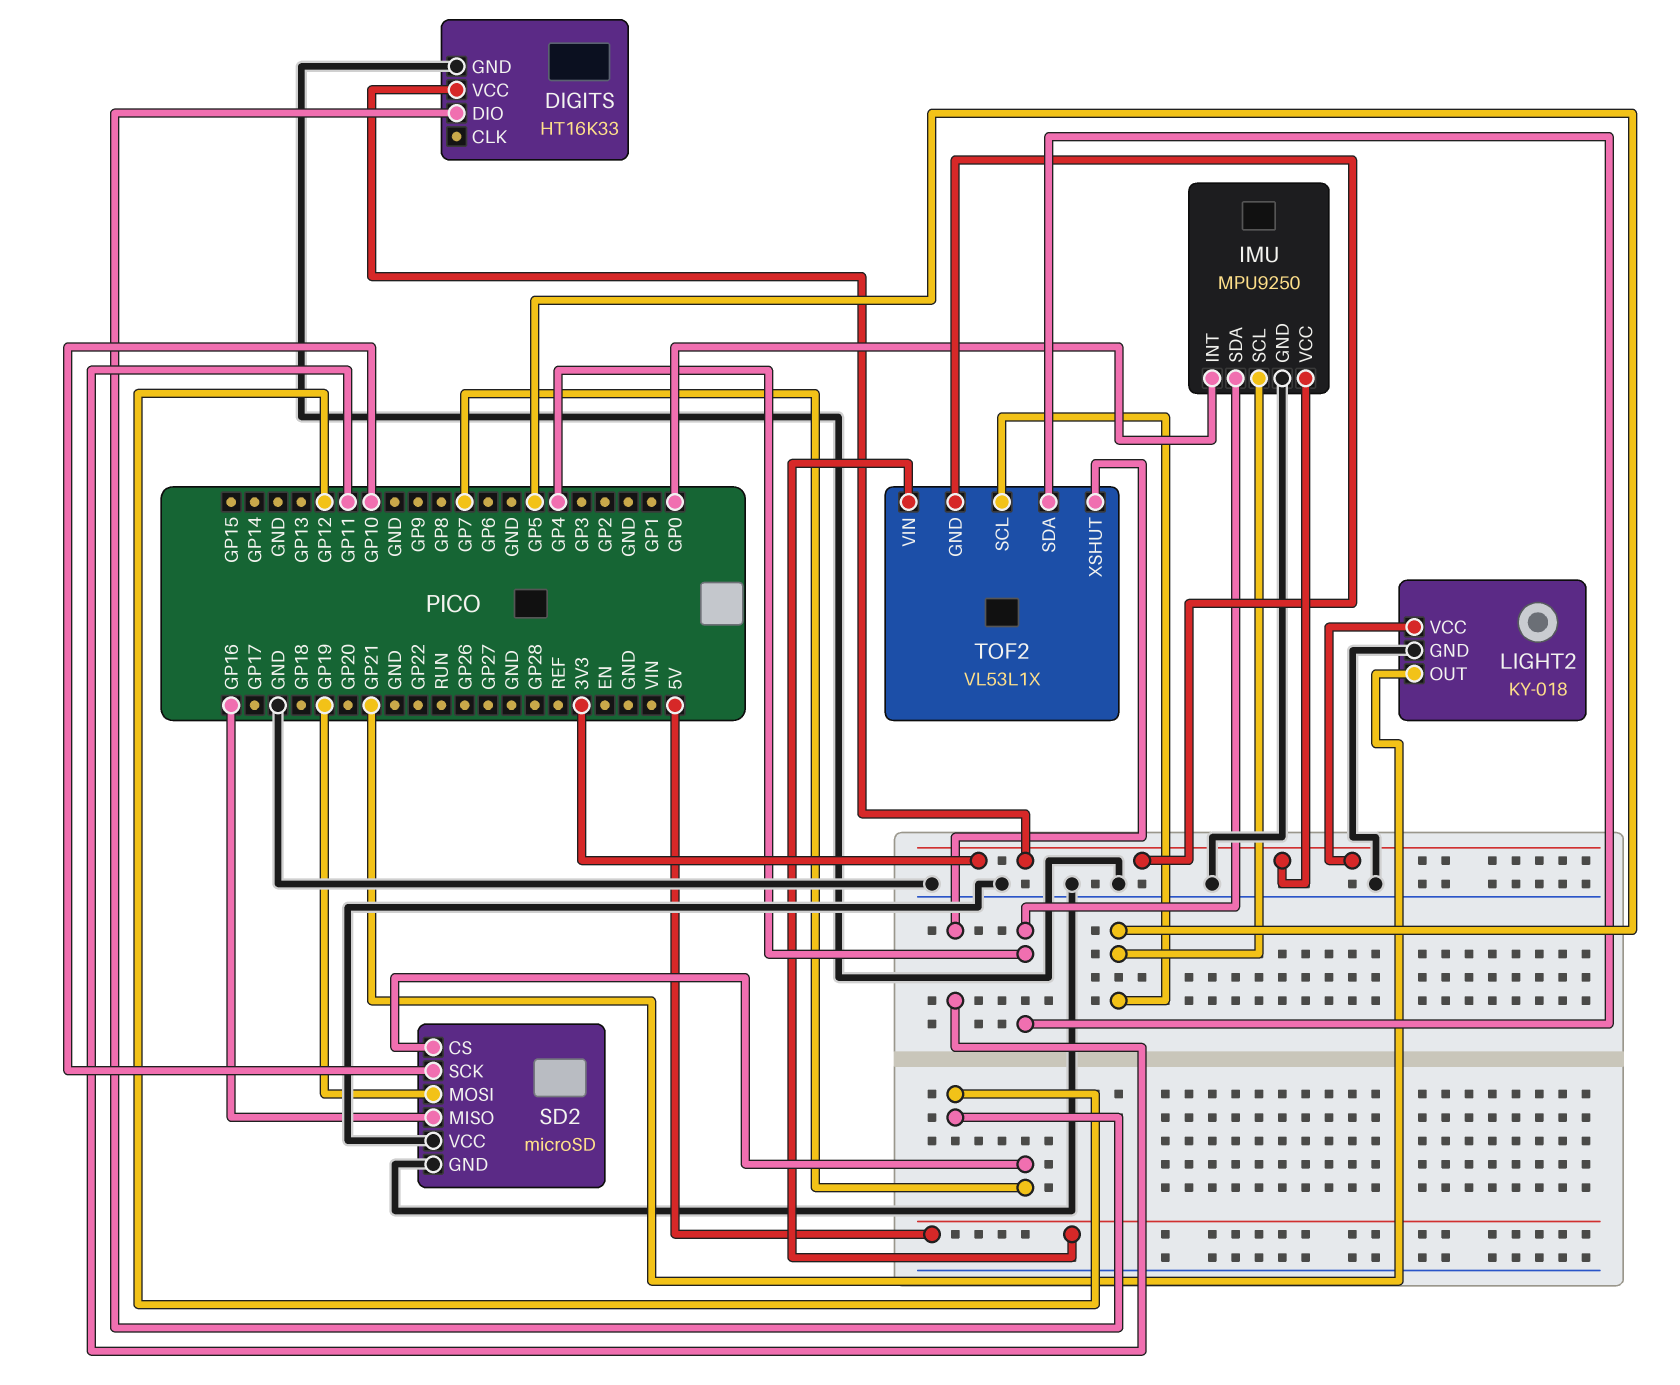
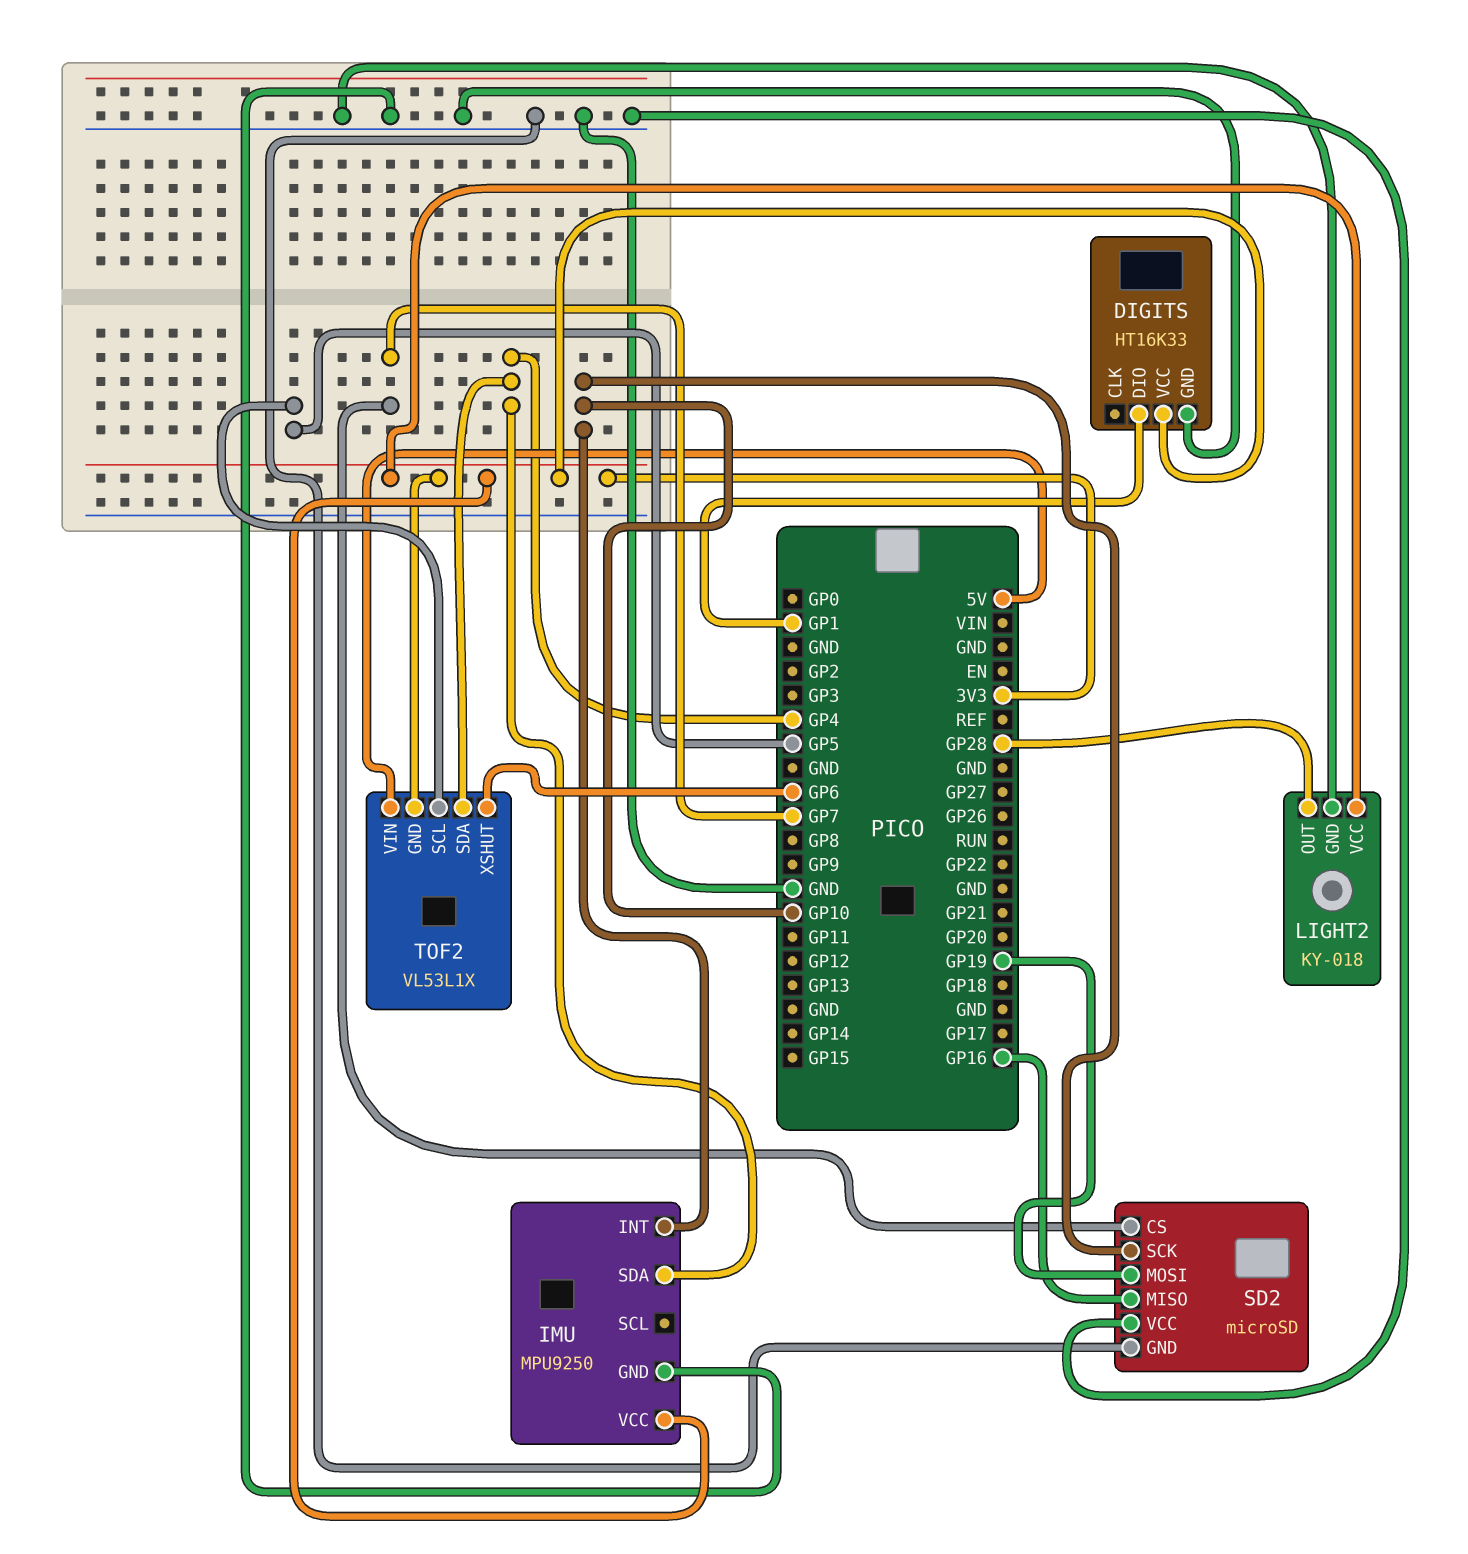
DIGITS pin DIO: GP12 -> GP1
IMU pin INT: GP0 -> GP10
IMU pin SCL: GP5 -> none
LIGHT2 pin OUT: GP21 -> GP28
TOF2 pin XSHUT: GP11 -> GP6

